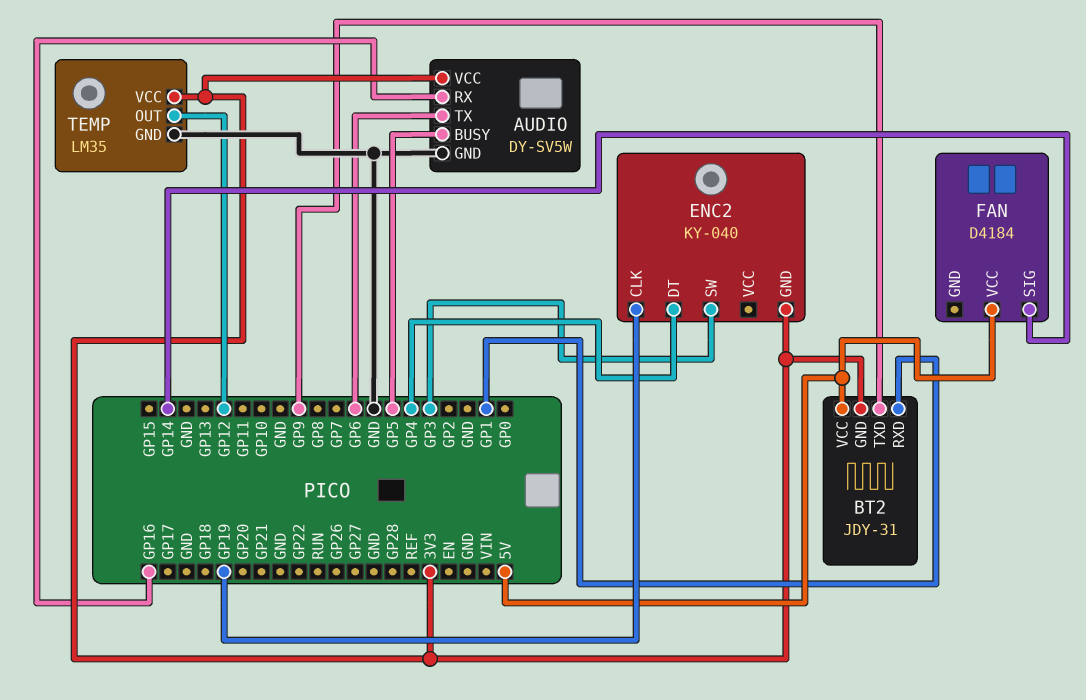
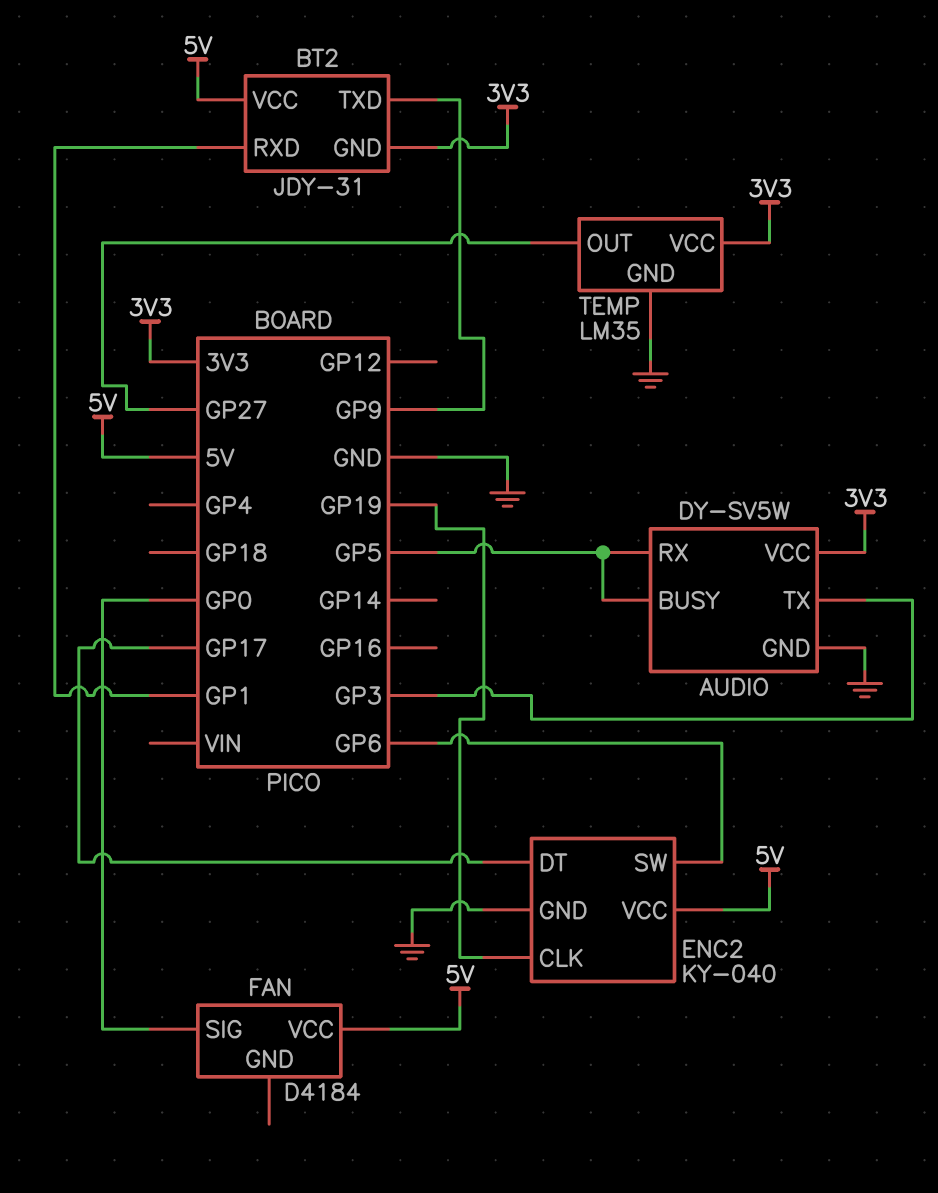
AUDIO pin RX: GP16 -> GP5
AUDIO pin TX: GP6 -> GP3
ENC2 pin DT: GP4 -> GP17
ENC2 pin GND: 3V3 -> GND
ENC2 pin SW: GP3 -> GP6
ENC2 pin VCC: none -> 5V
FAN pin SIG: GP14 -> GP0
TEMP pin OUT: GP12 -> GP27

